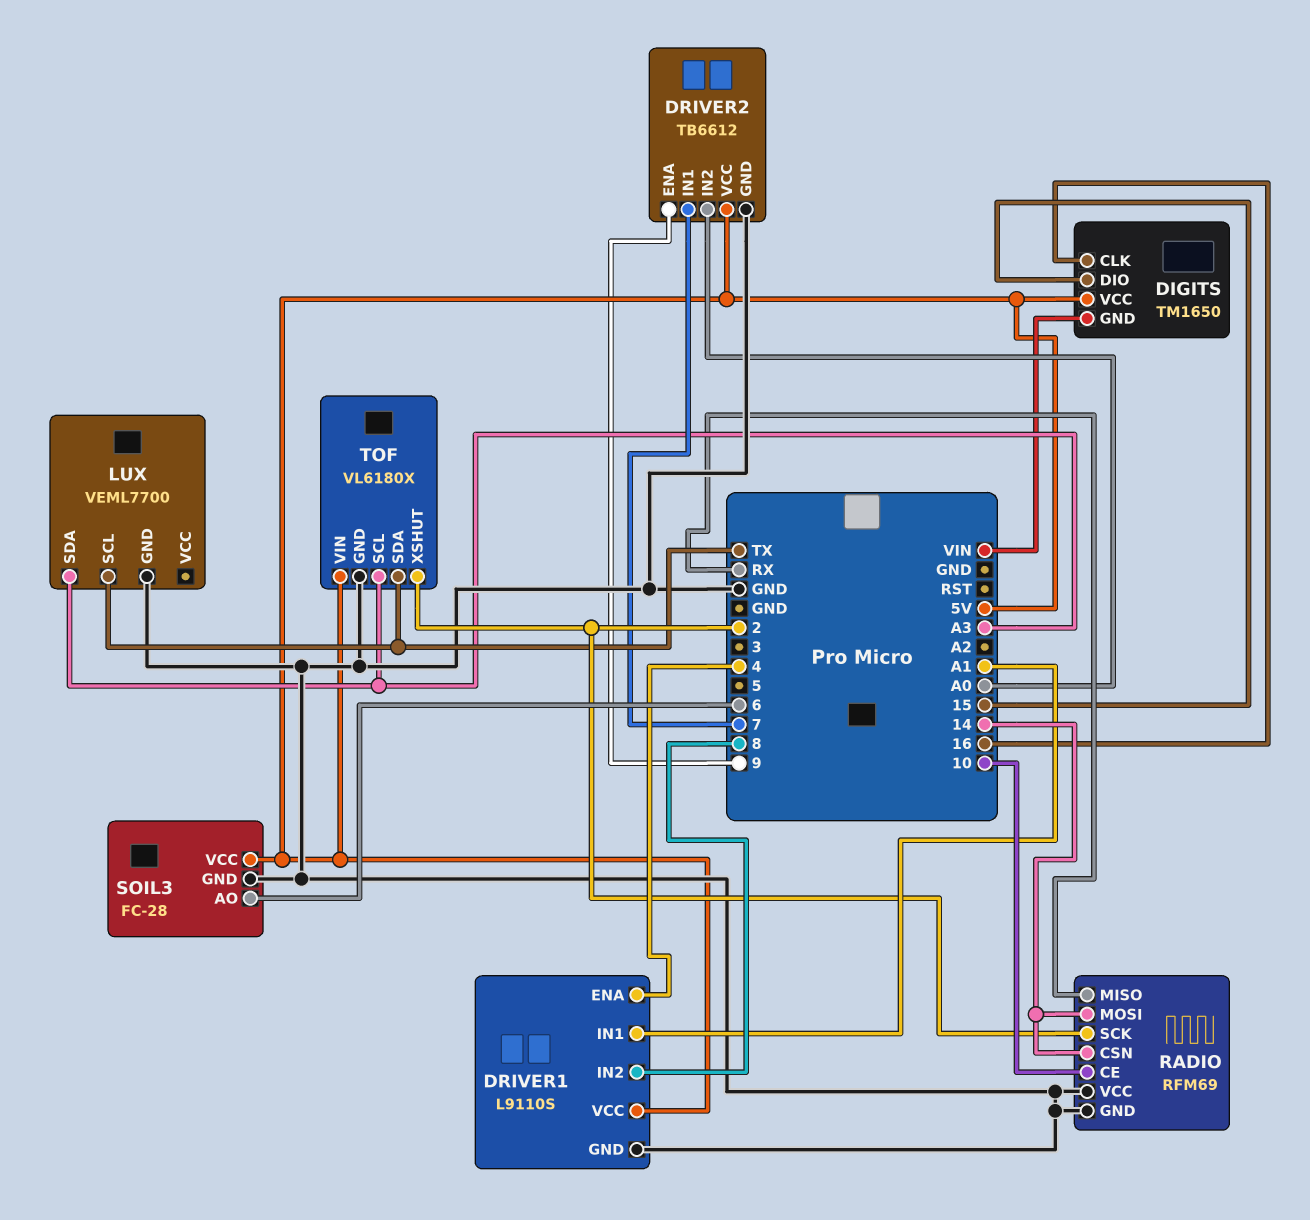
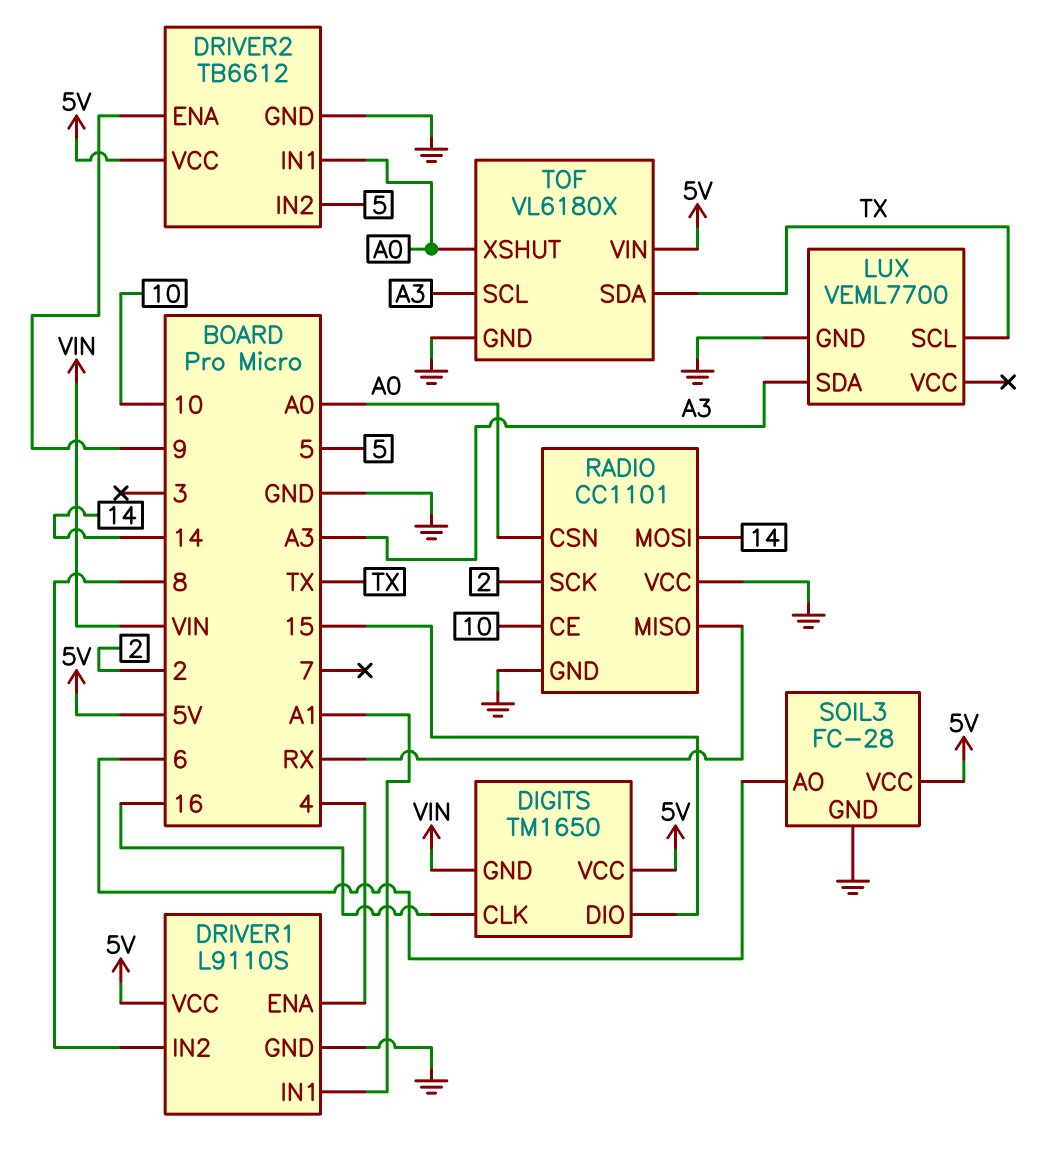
DRIVER2 pin IN1: 7 -> A0
DRIVER2 pin IN2: A0 -> 5
RADIO: RFM69 -> CC1101
RADIO pin CSN: 14 -> A0
TOF pin XSHUT: 2 -> A0

